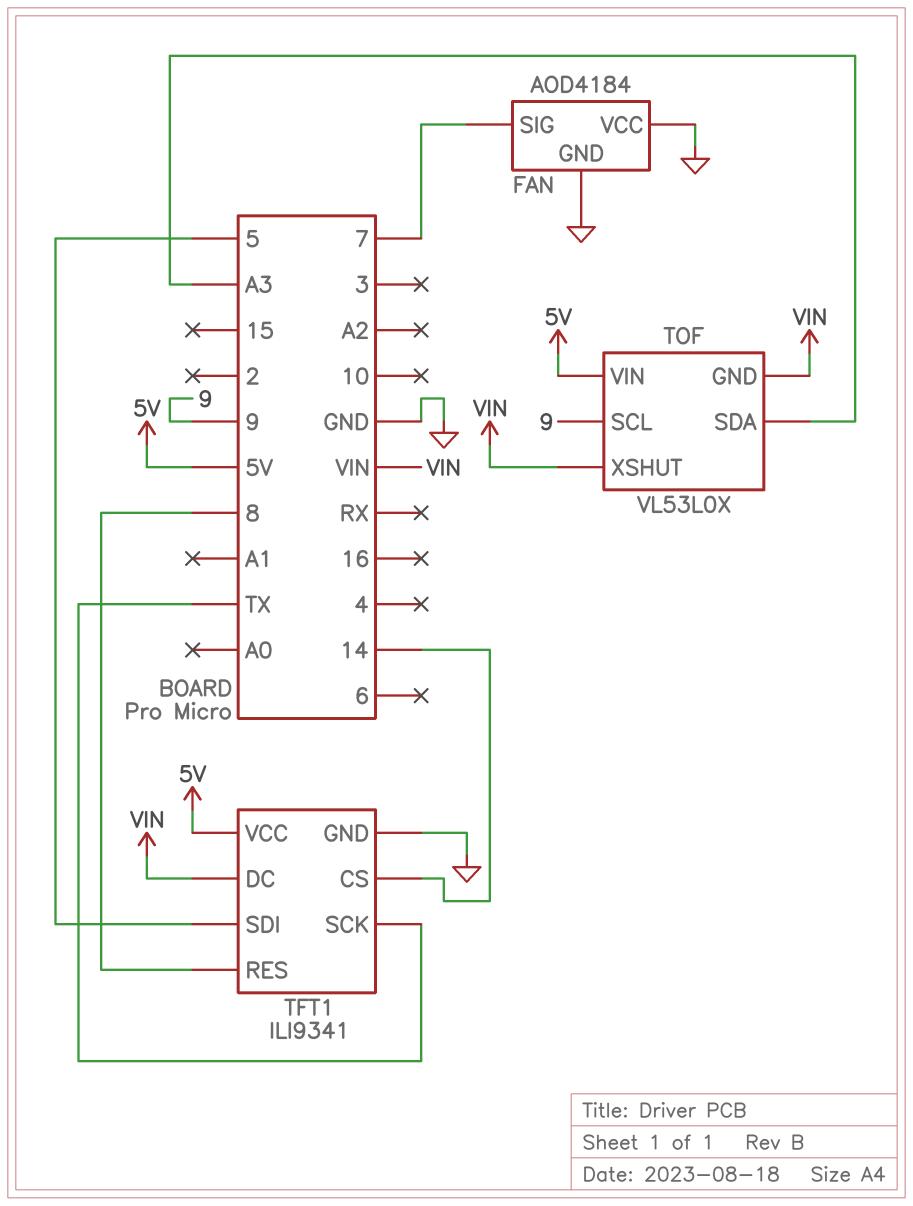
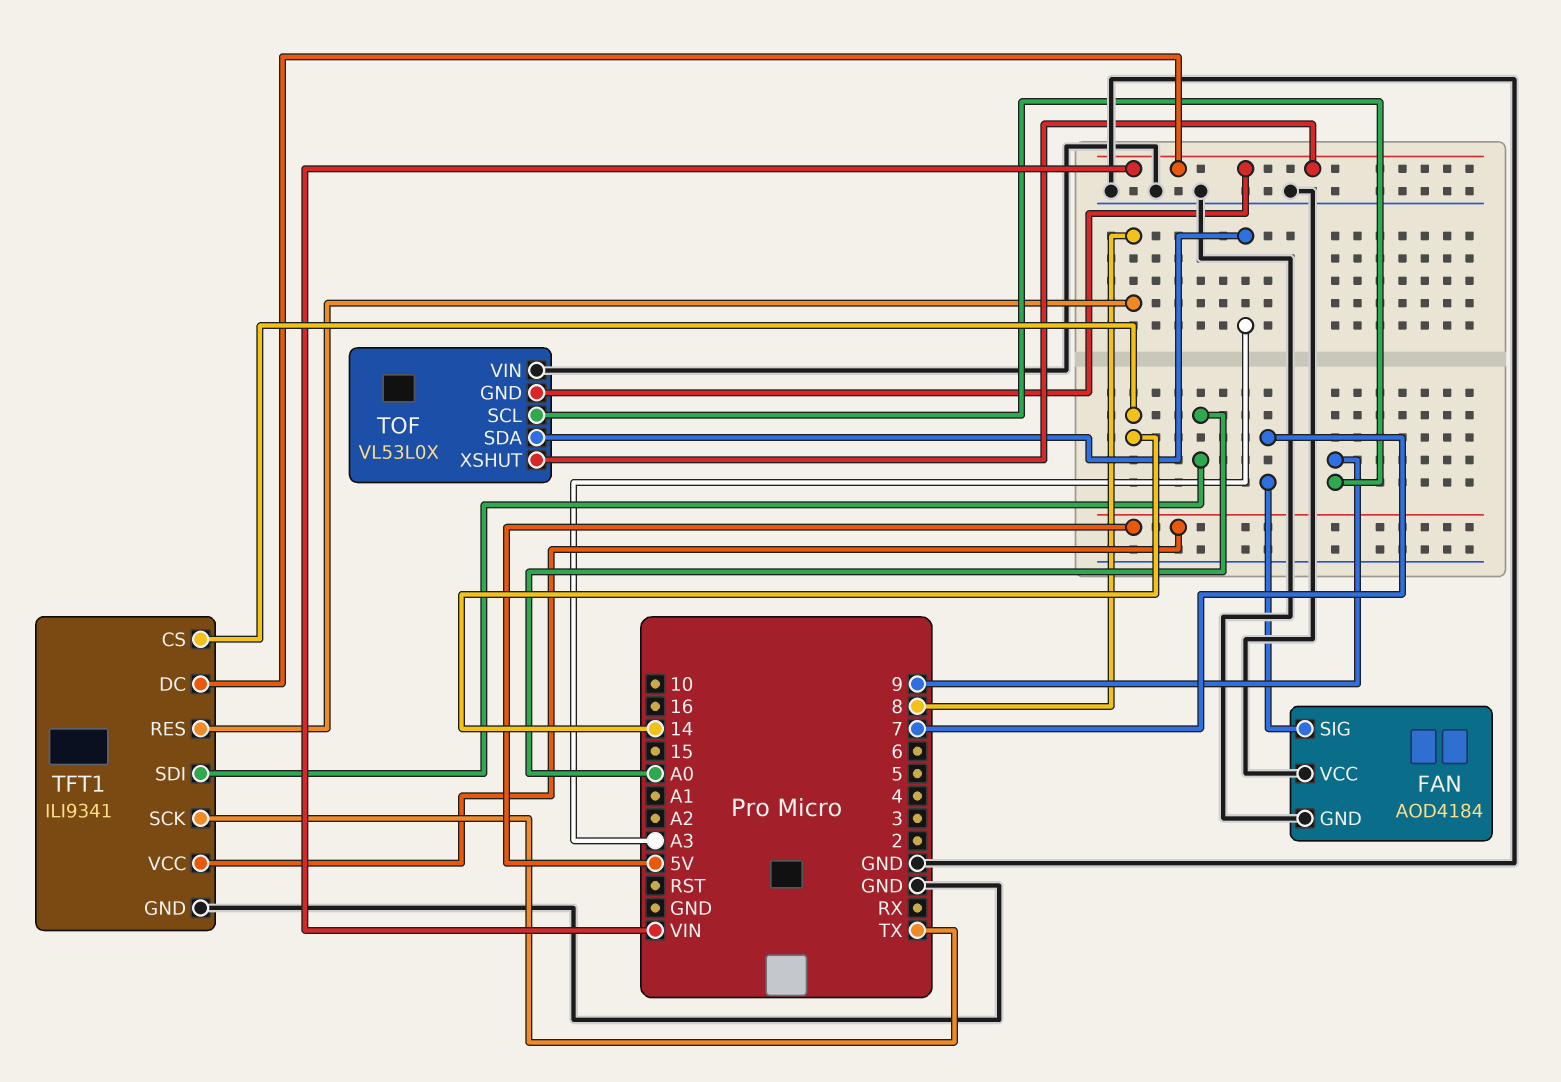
TFT1 pin SDI: 5 -> A0
TOF pin VIN: 5V -> GND

